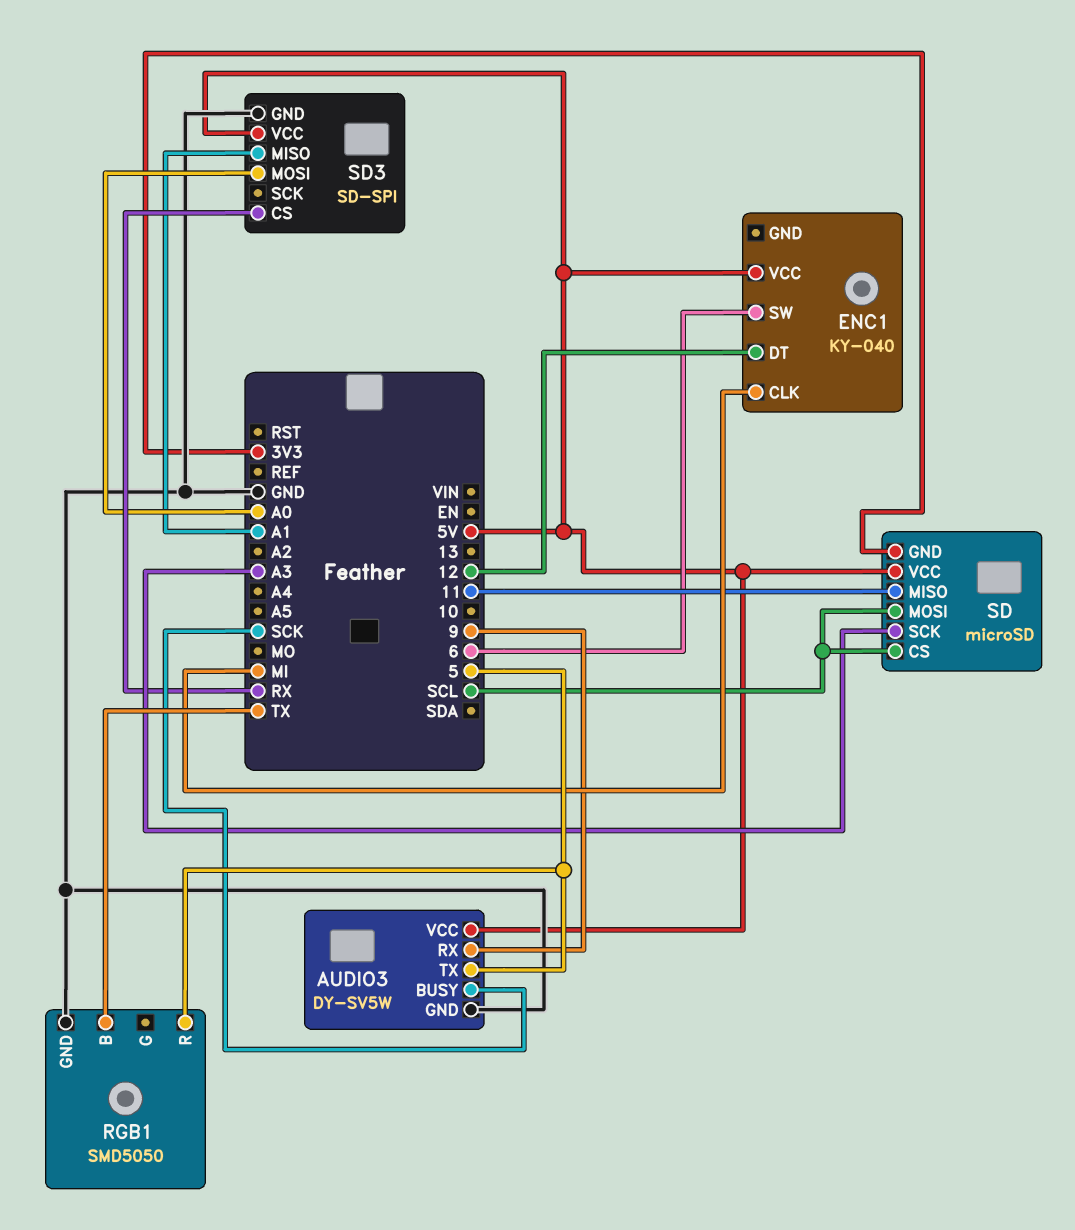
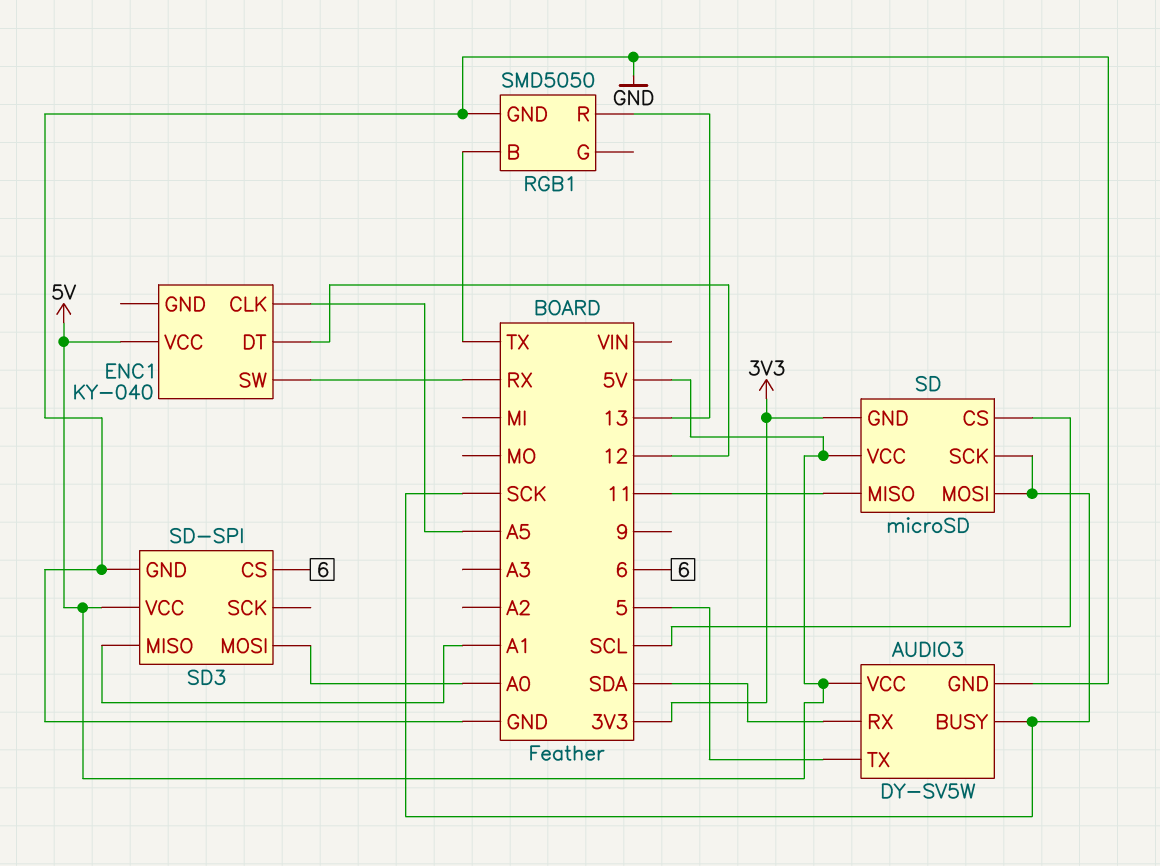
AUDIO3 pin RX: 9 -> SDA
ENC1 pin CLK: MI -> A5
ENC1 pin SW: 6 -> RX
RGB1 pin R: 5 -> 13
SD pin MOSI: SCL -> SCK
SD pin SCK: A3 -> SCK
SD3 pin CS: RX -> 6

